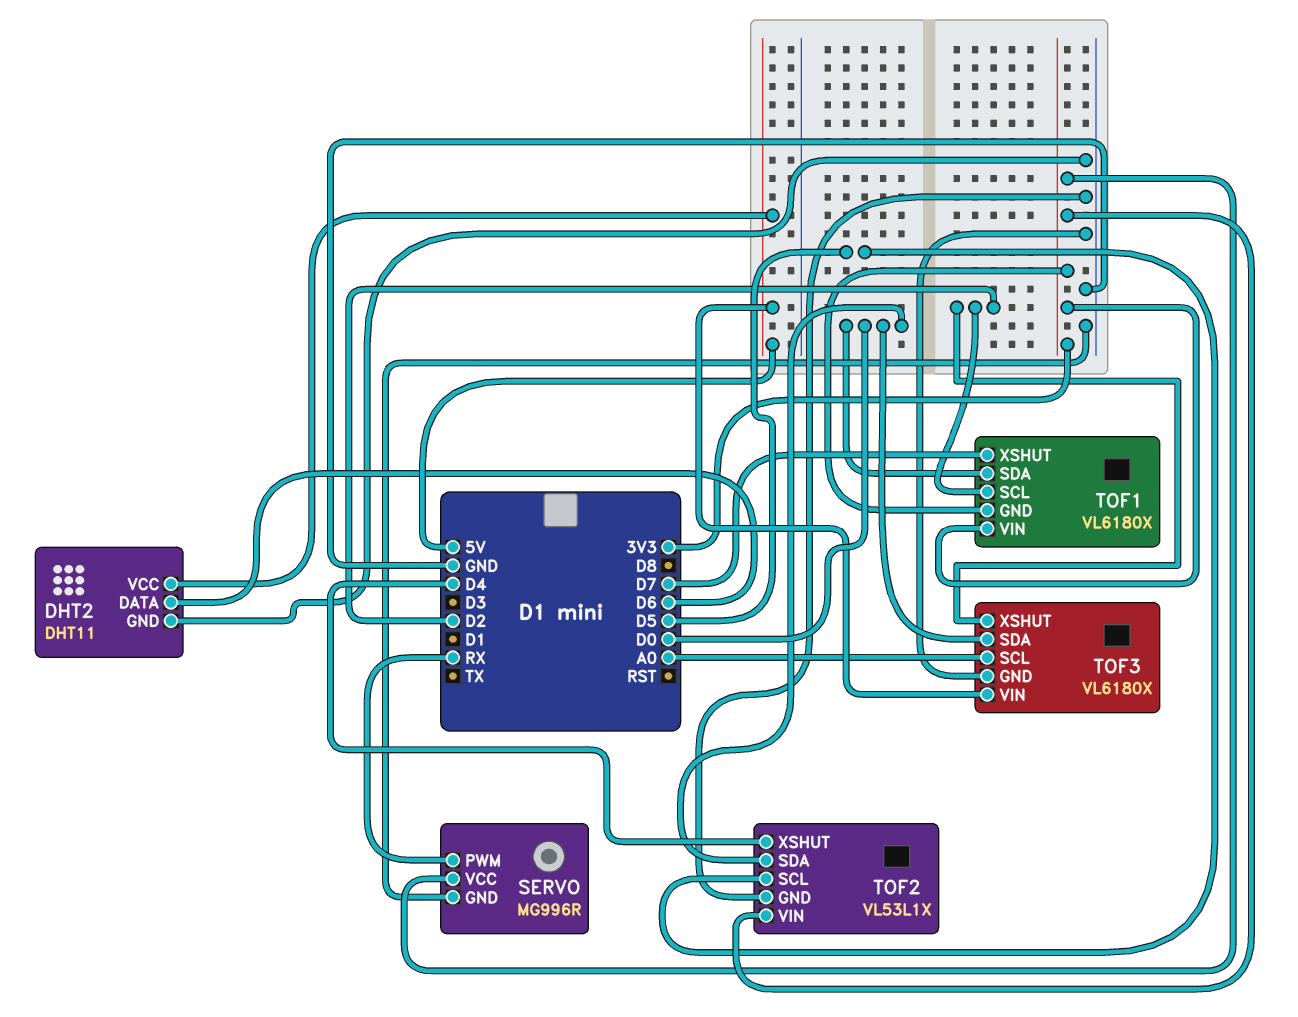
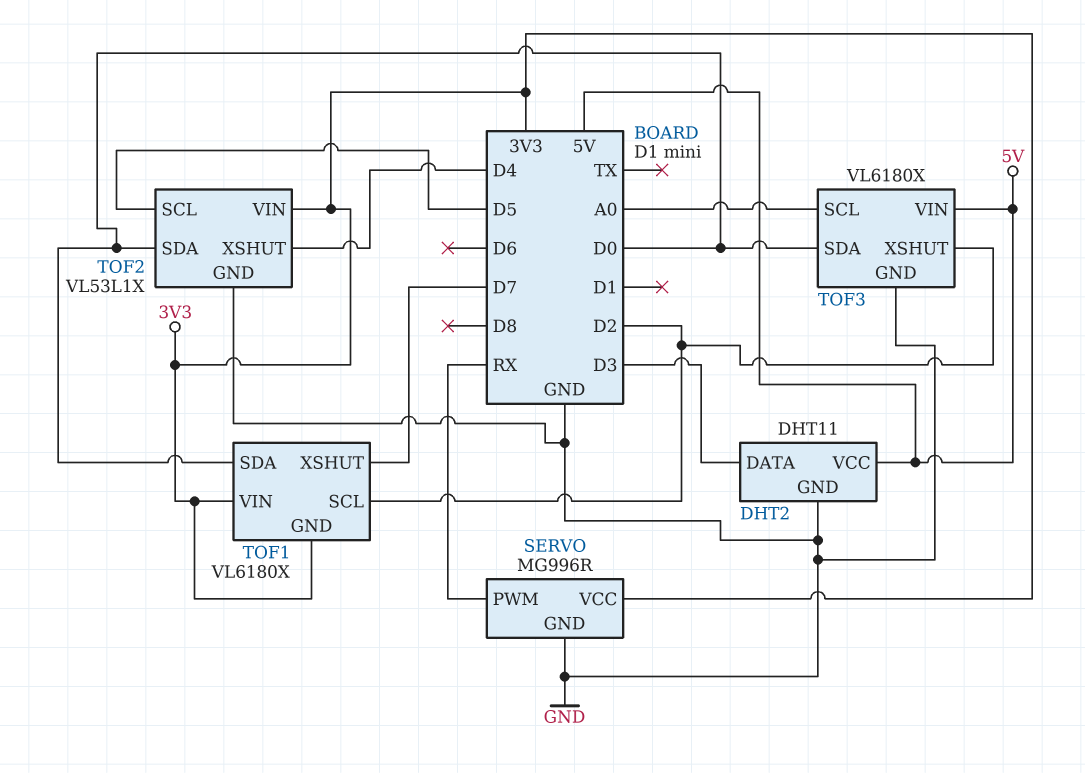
DHT2 pin DATA: D6 -> D3

